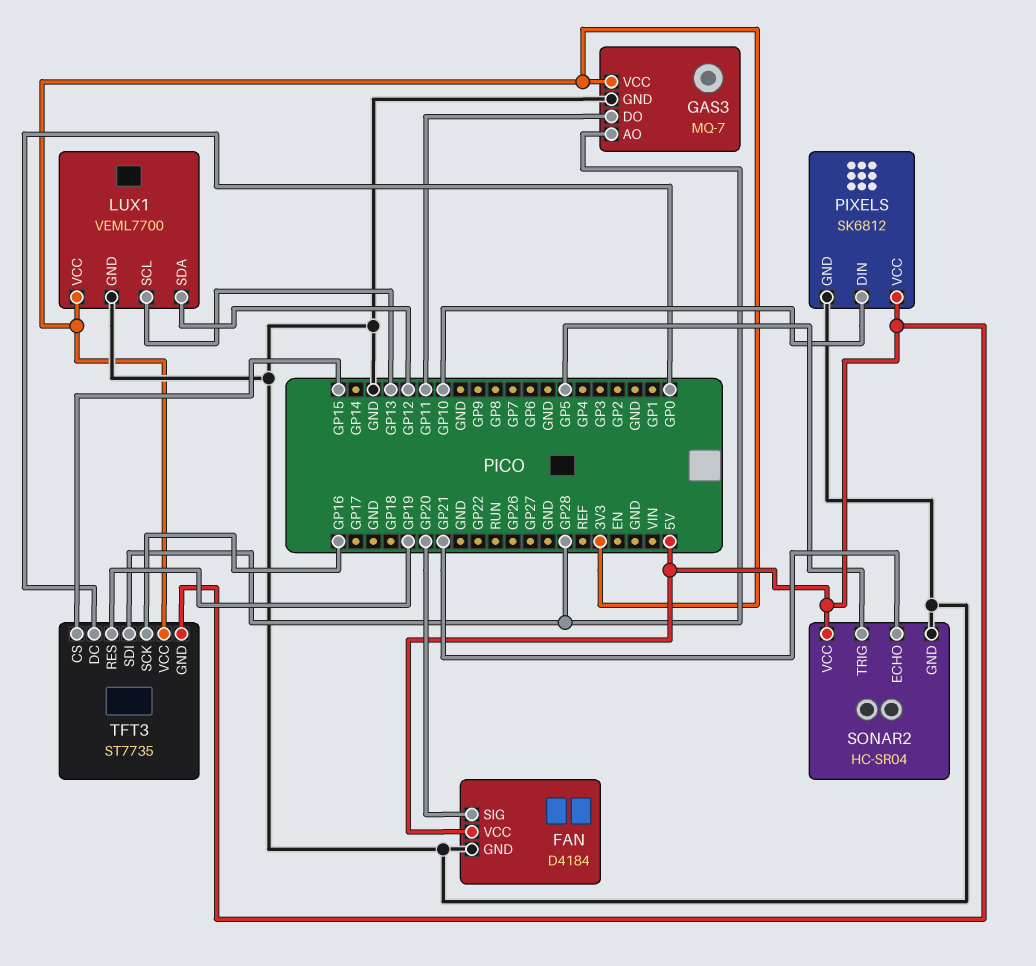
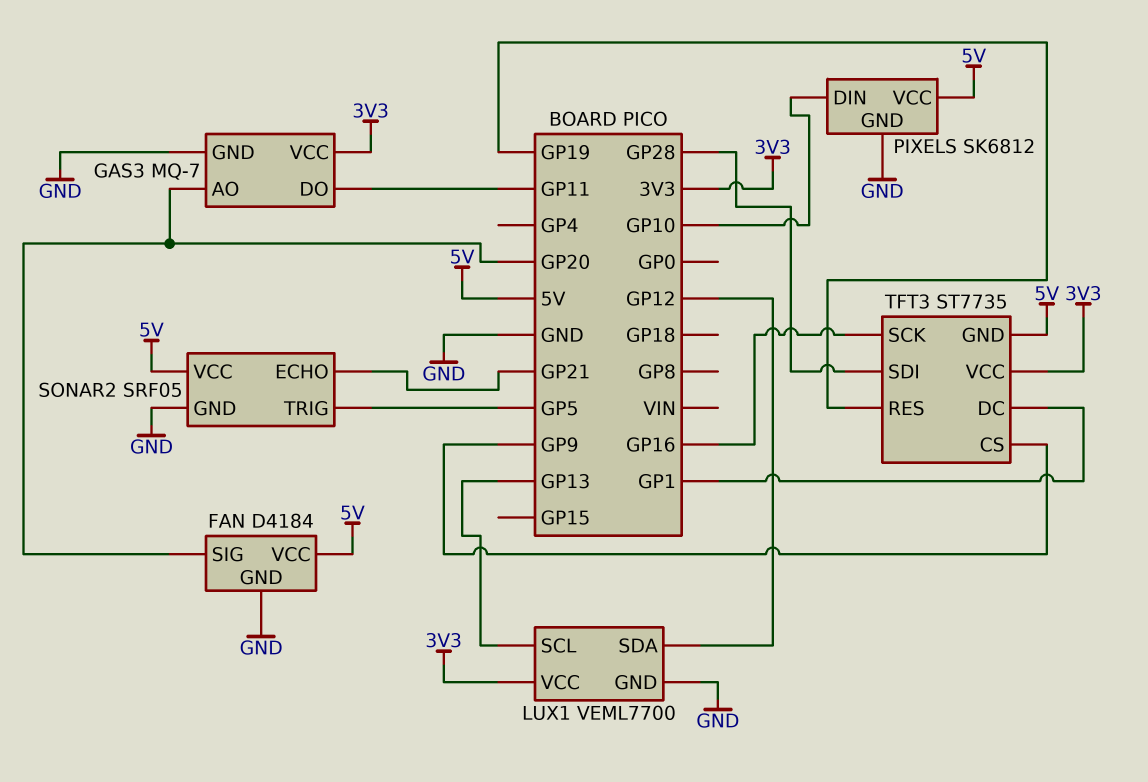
GAS3 pin AO: GP28 -> GP20
SONAR2: HC-SR04 -> SRF05
TFT3 pin CS: GP15 -> GP9
TFT3 pin DC: GP0 -> GP1

